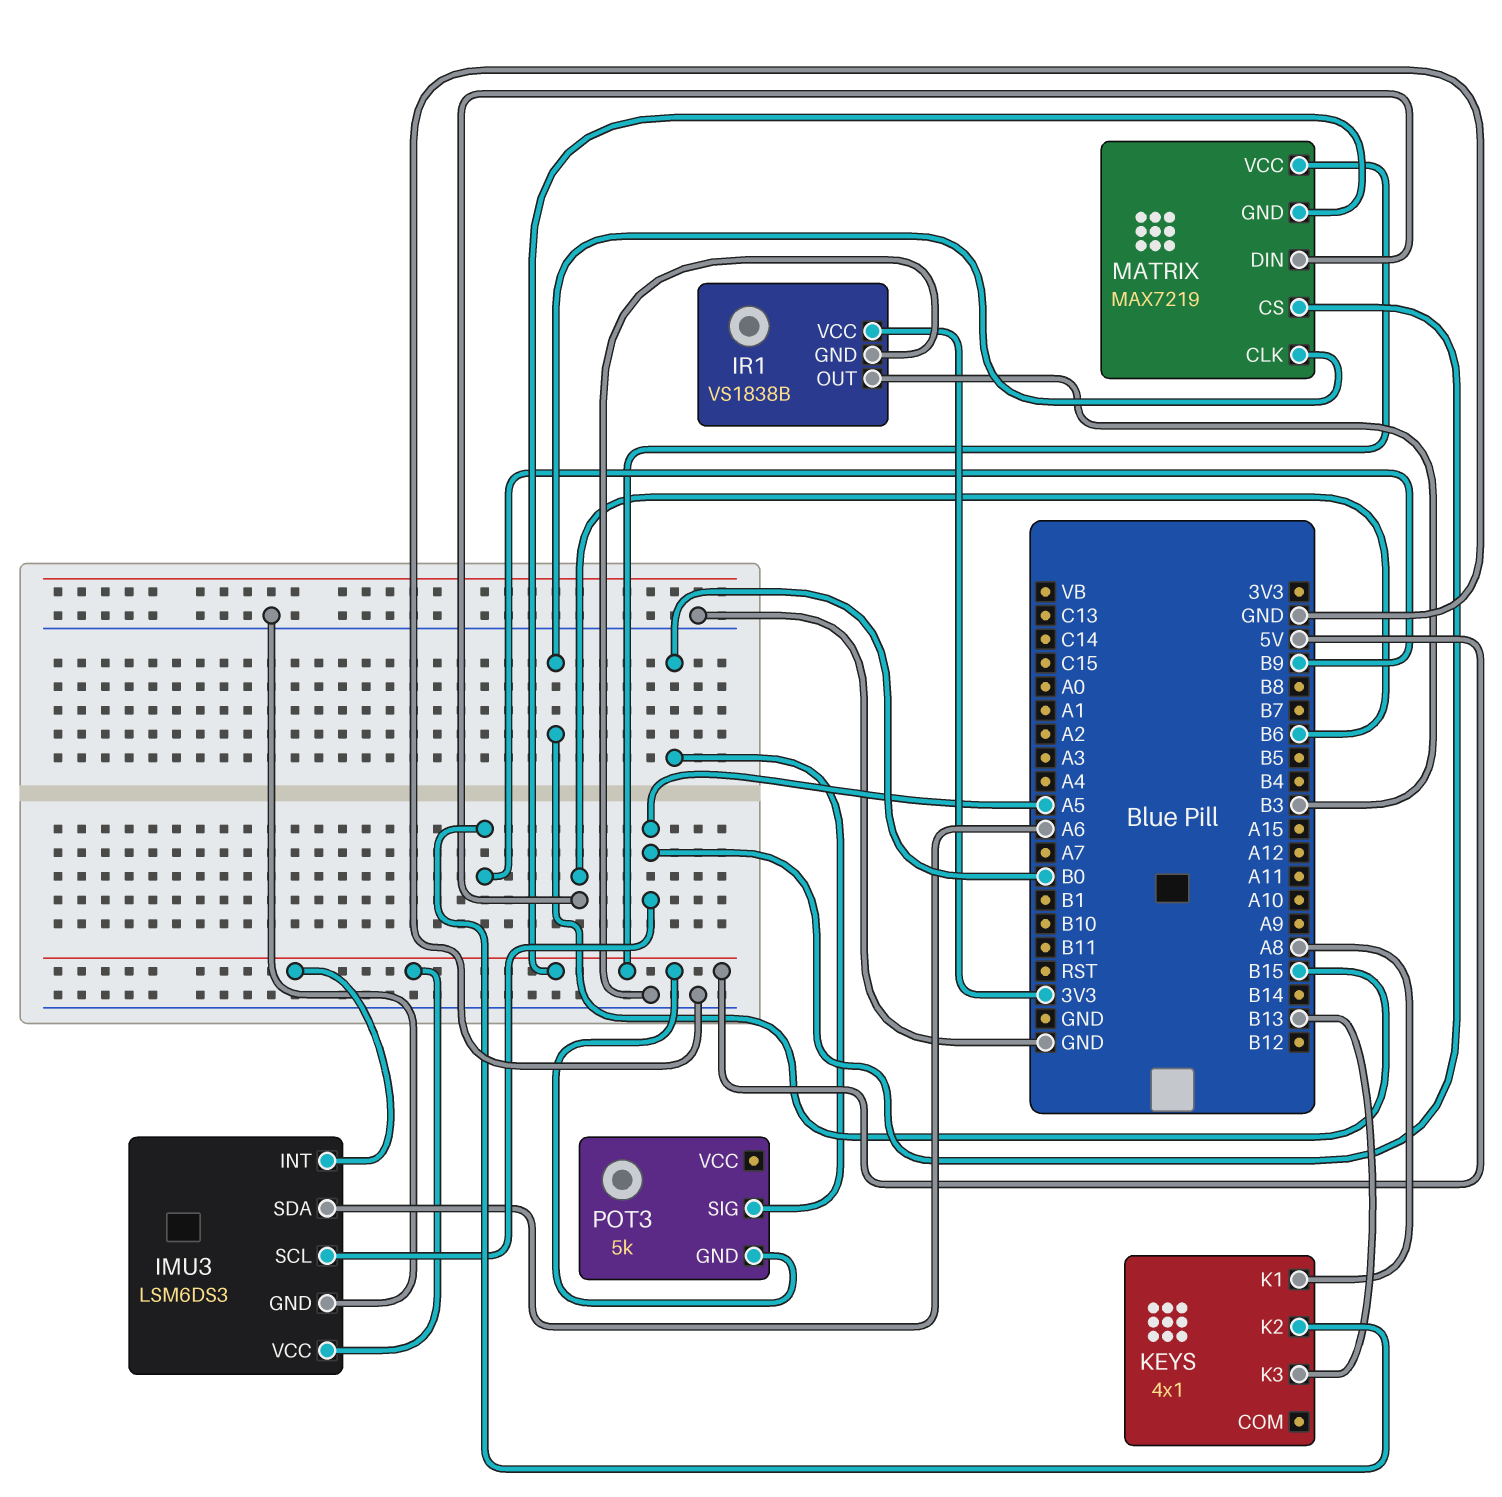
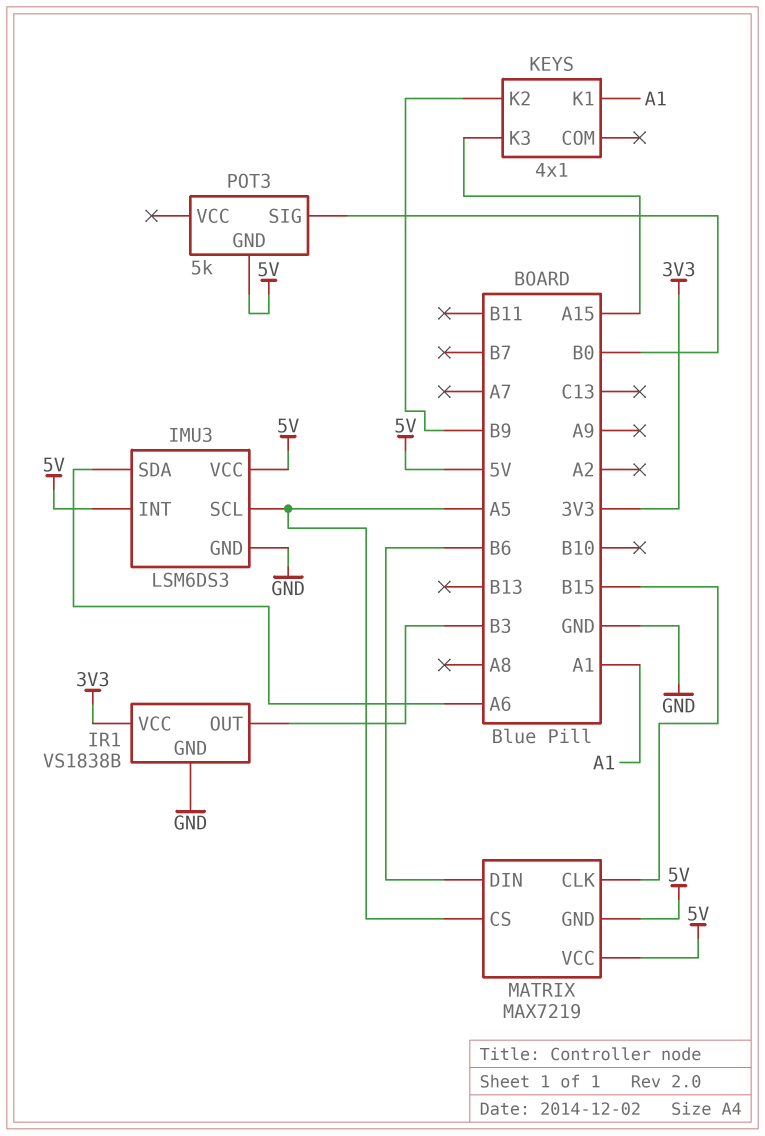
KEYS pin K1: A8 -> A1
KEYS pin K3: B13 -> A15

